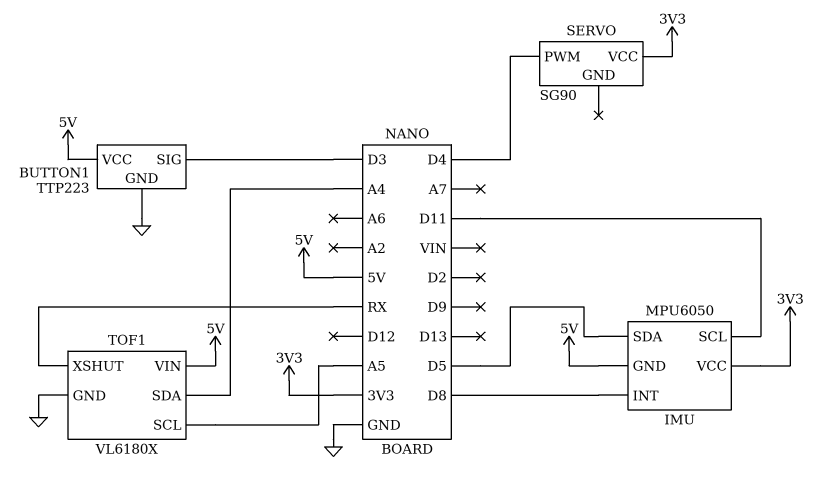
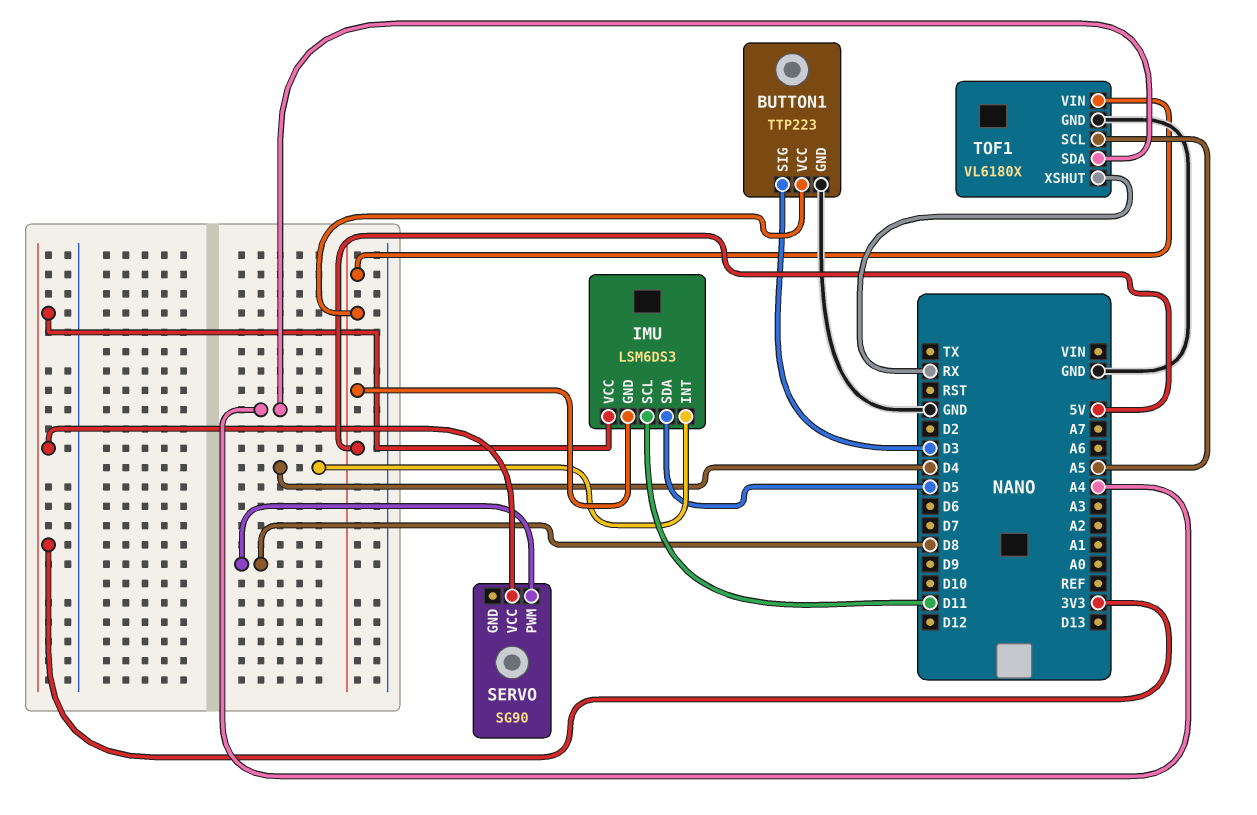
IMU: MPU6050 -> LSM6DS3
IMU pin INT: D8 -> D4
SERVO pin PWM: D4 -> D8

